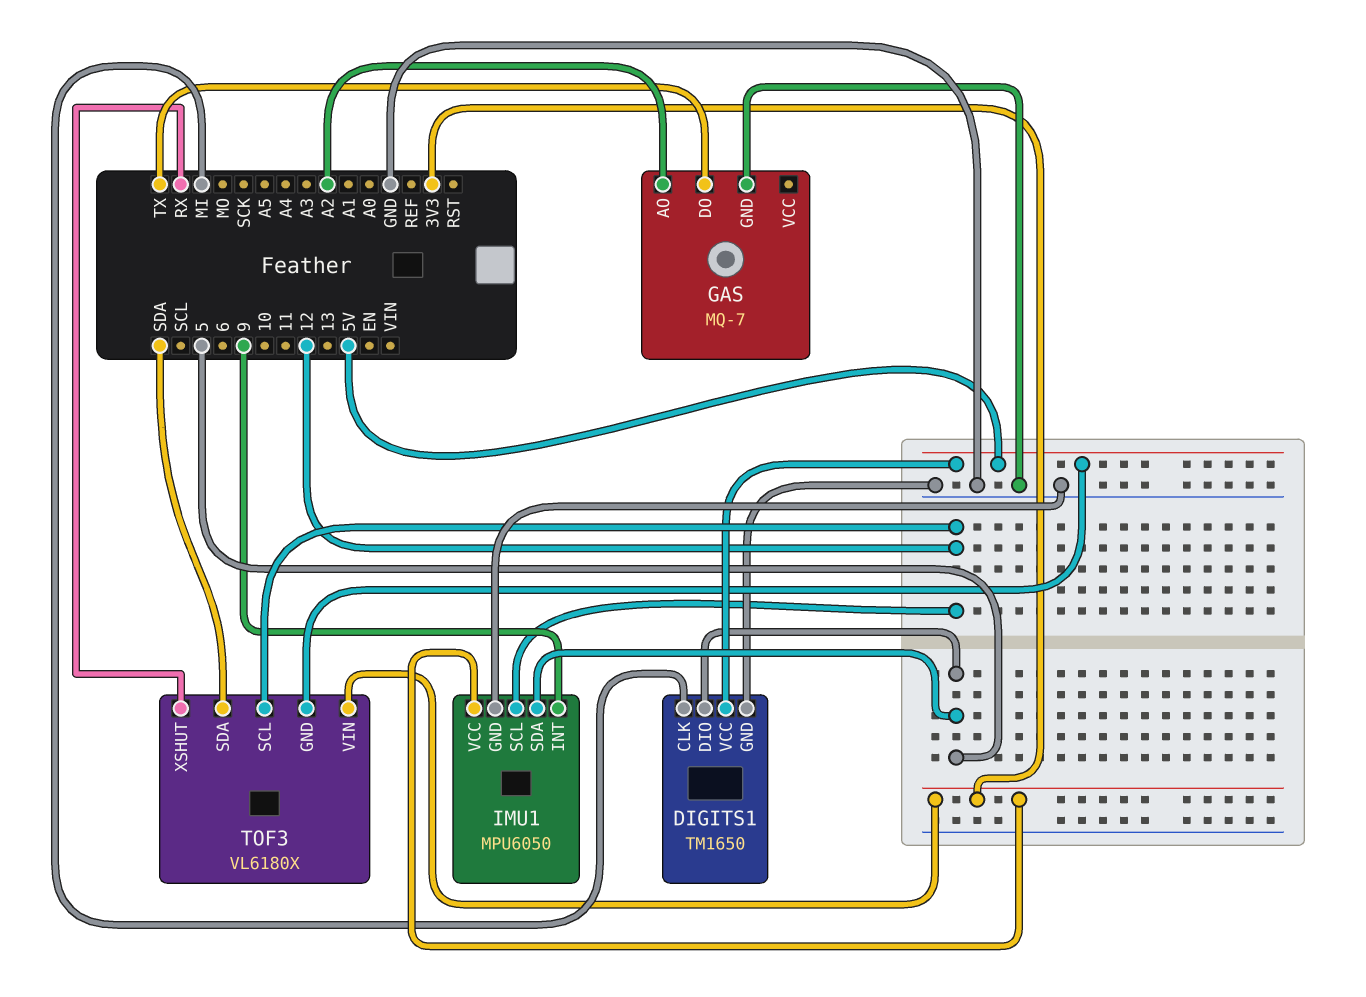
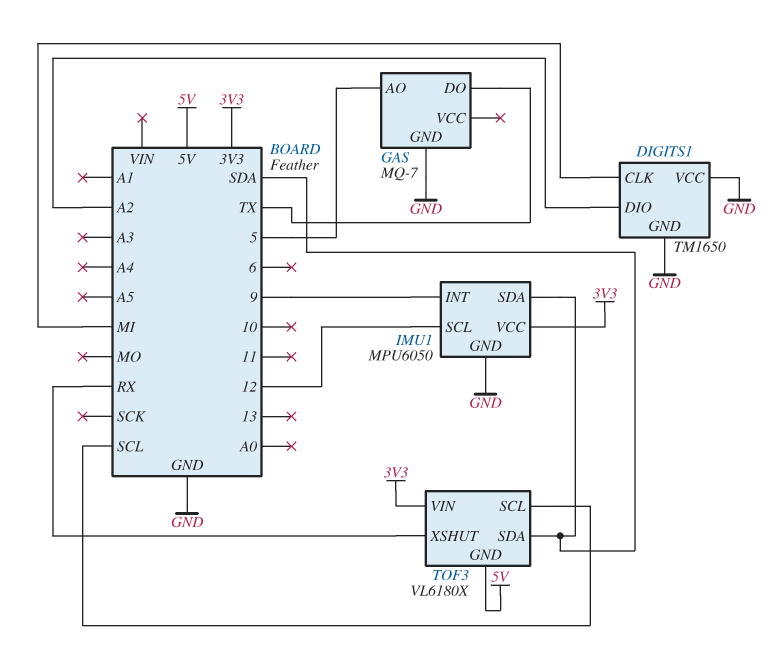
DIGITS1 pin DIO: 5 -> A2
DIGITS1 pin VCC: 5V -> GND
GAS pin AO: A2 -> 5
IMU1 pin SDA: 5 -> SDA
TOF3 pin SCL: 12 -> SCL

